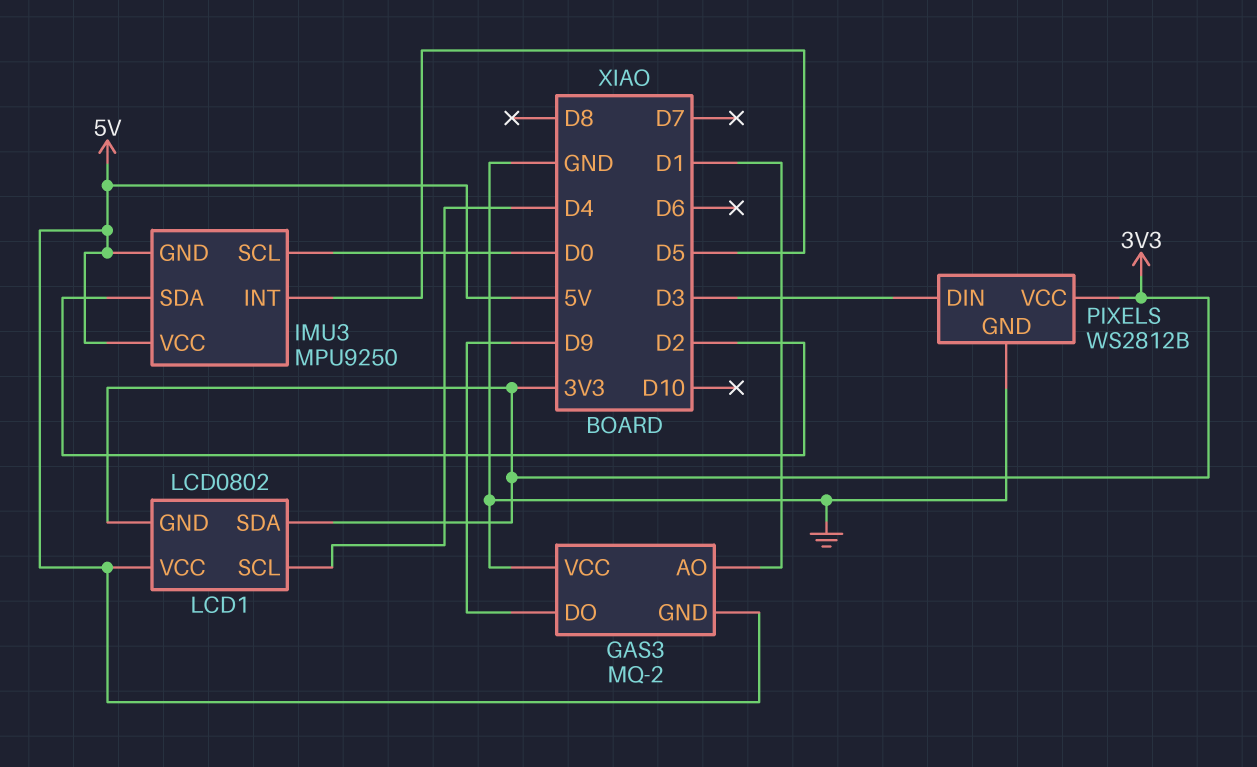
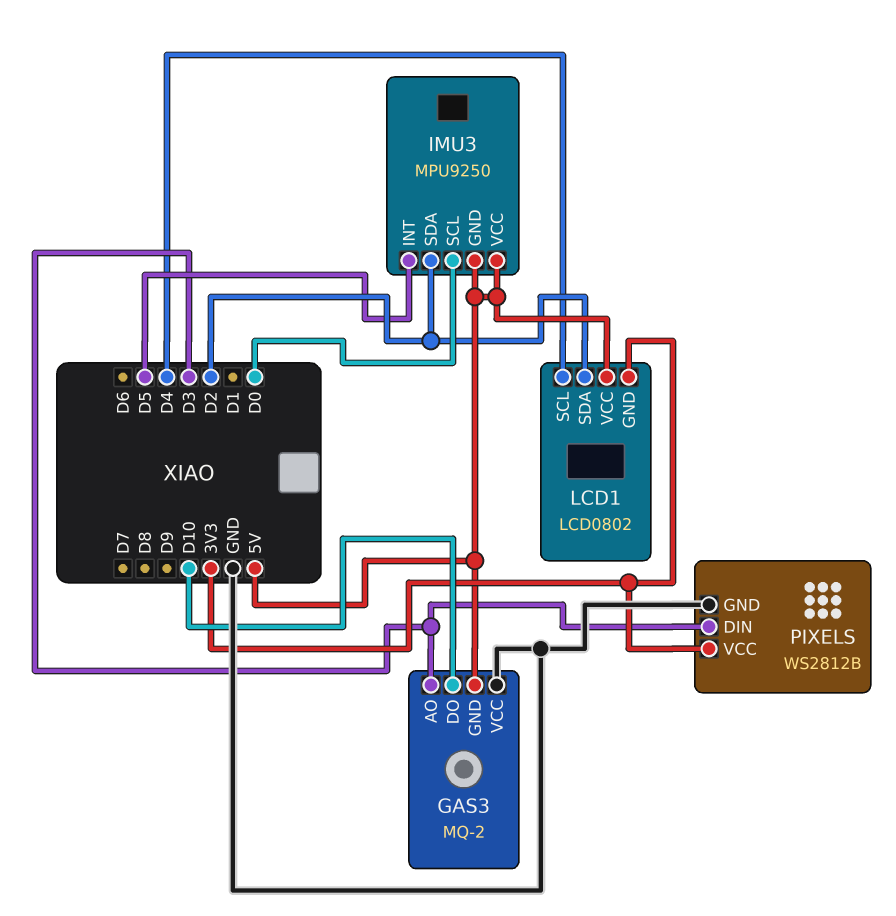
GAS3 pin AO: D1 -> D3
GAS3 pin DO: D9 -> D10
LCD1 pin SDA: 3V3 -> D2

